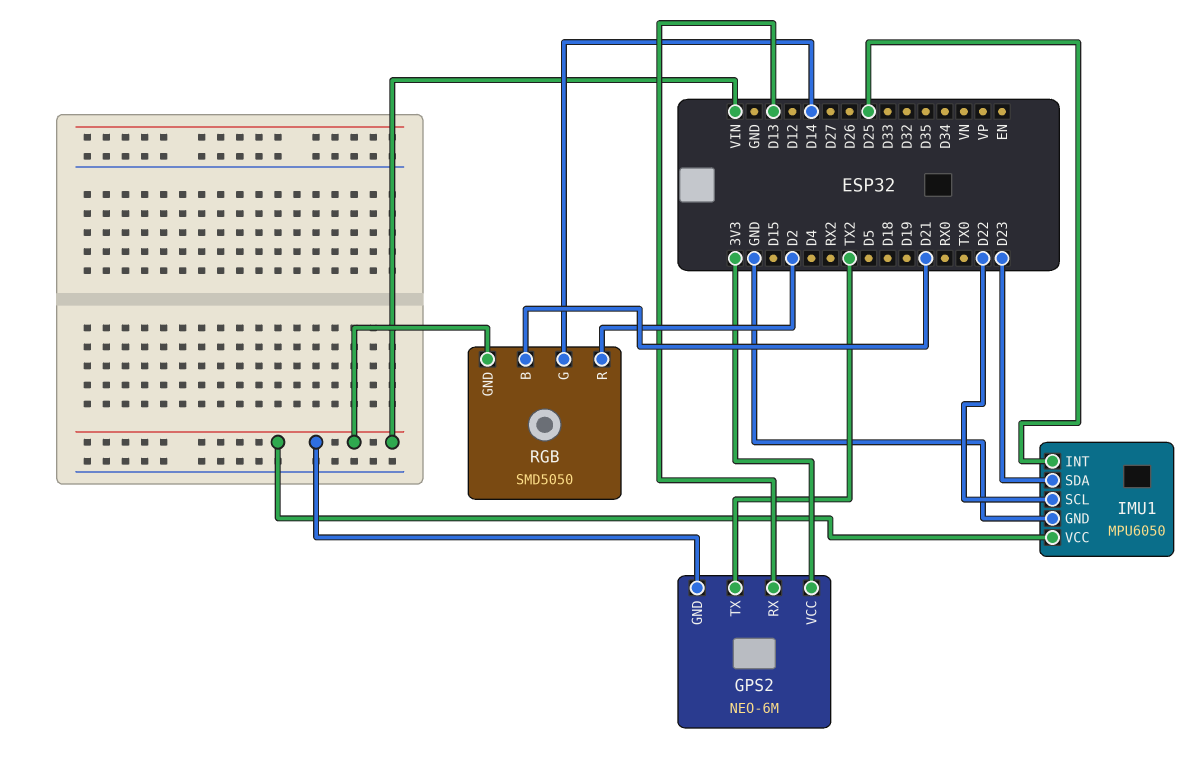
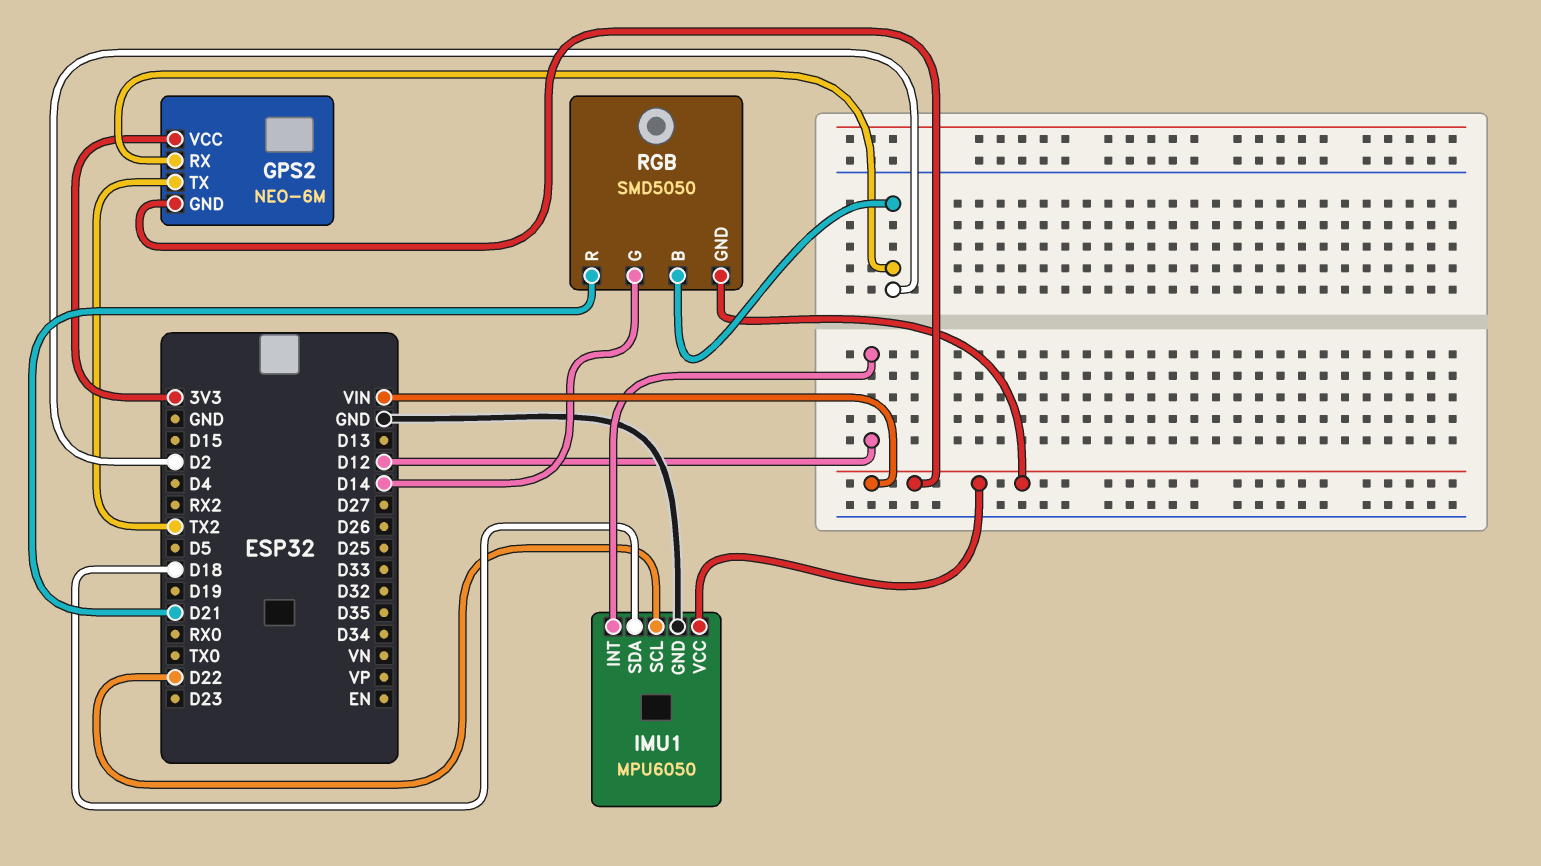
GPS2 pin RX: D13 -> D2
IMU1 pin INT: D25 -> D12
IMU1 pin SDA: D23 -> D18
RGB pin B: D21 -> D2
RGB pin R: D2 -> D21

